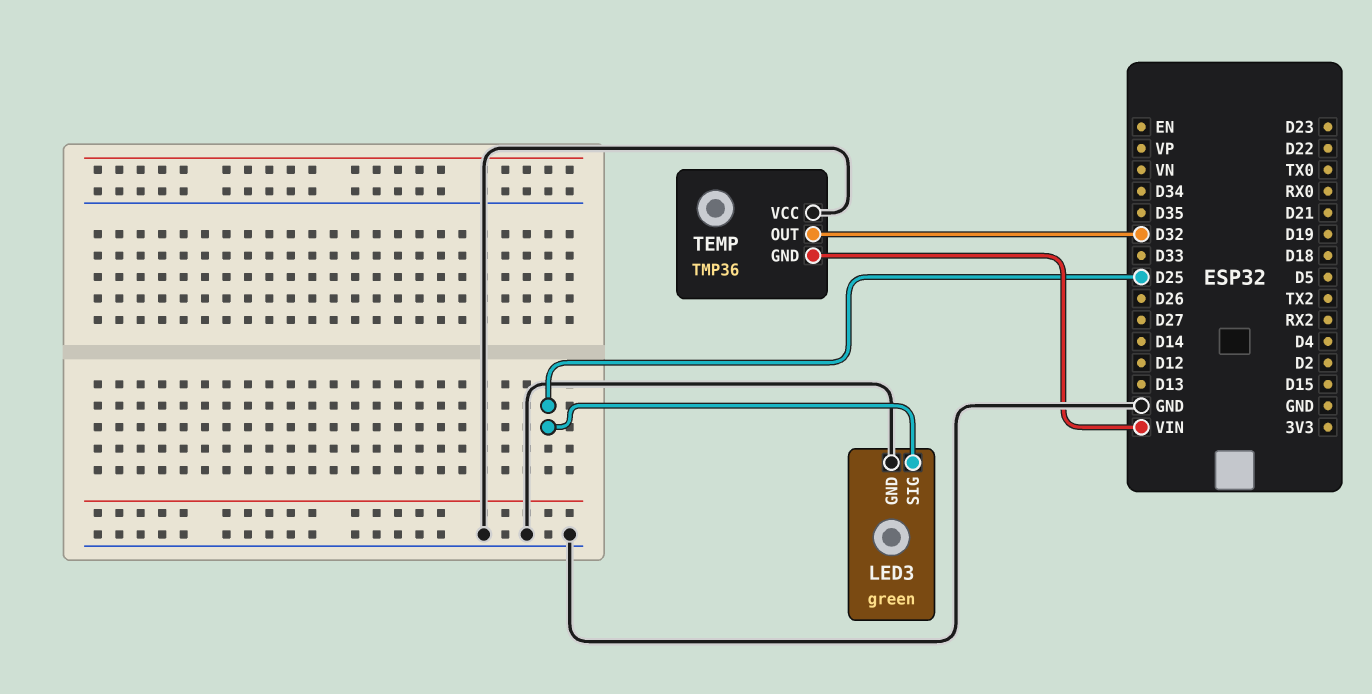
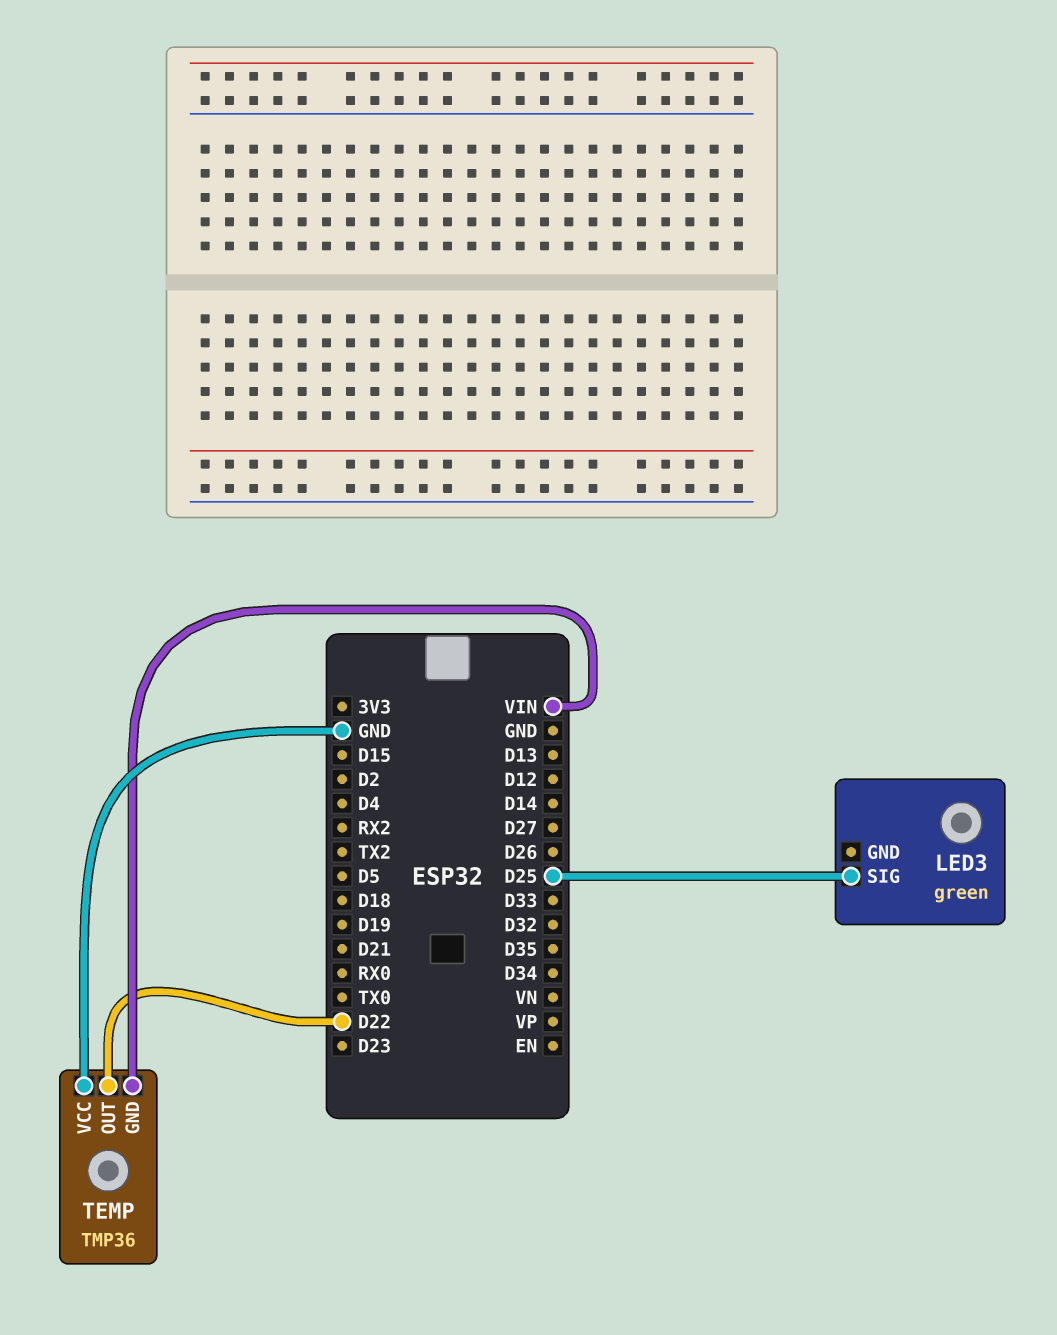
LED3 pin GND: GND -> none
TEMP pin OUT: D32 -> D22

